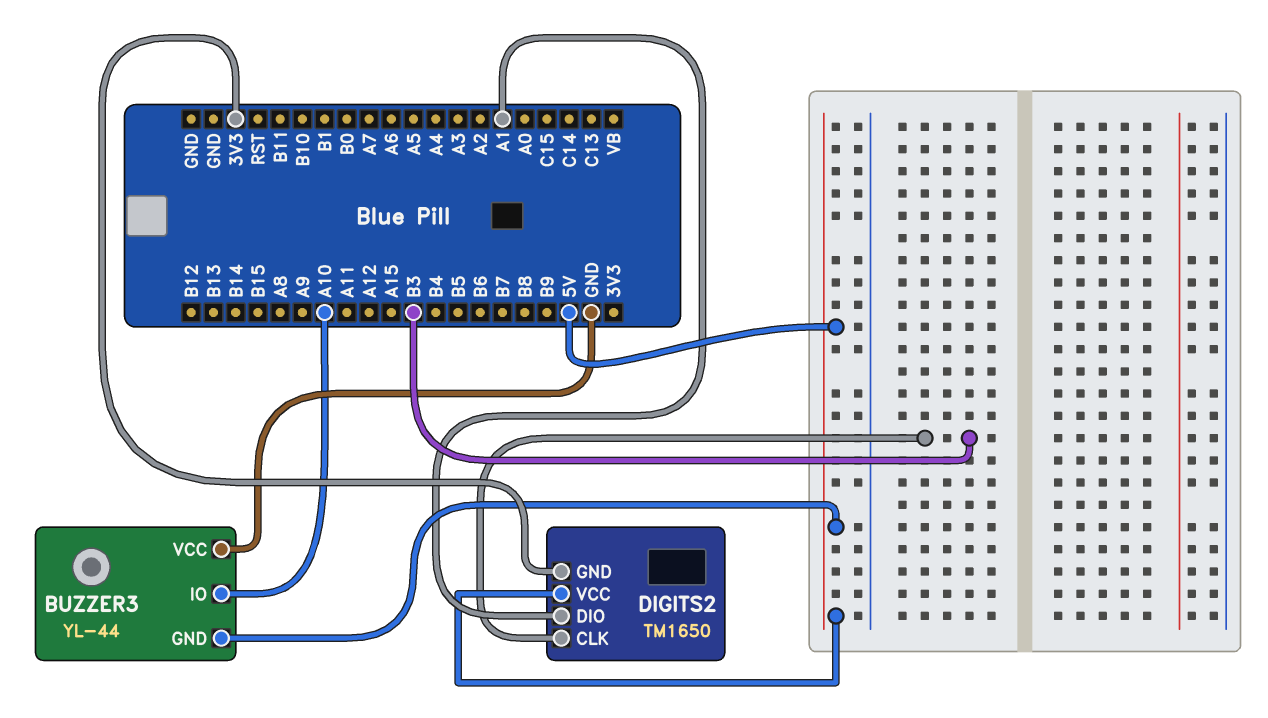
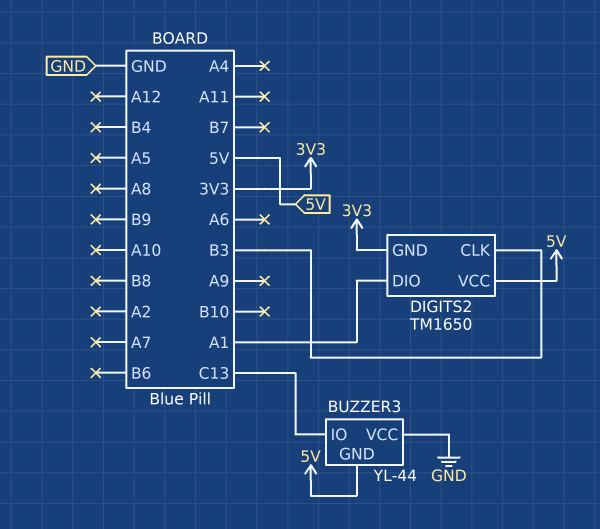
BUZZER3 pin IO: A10 -> C13

